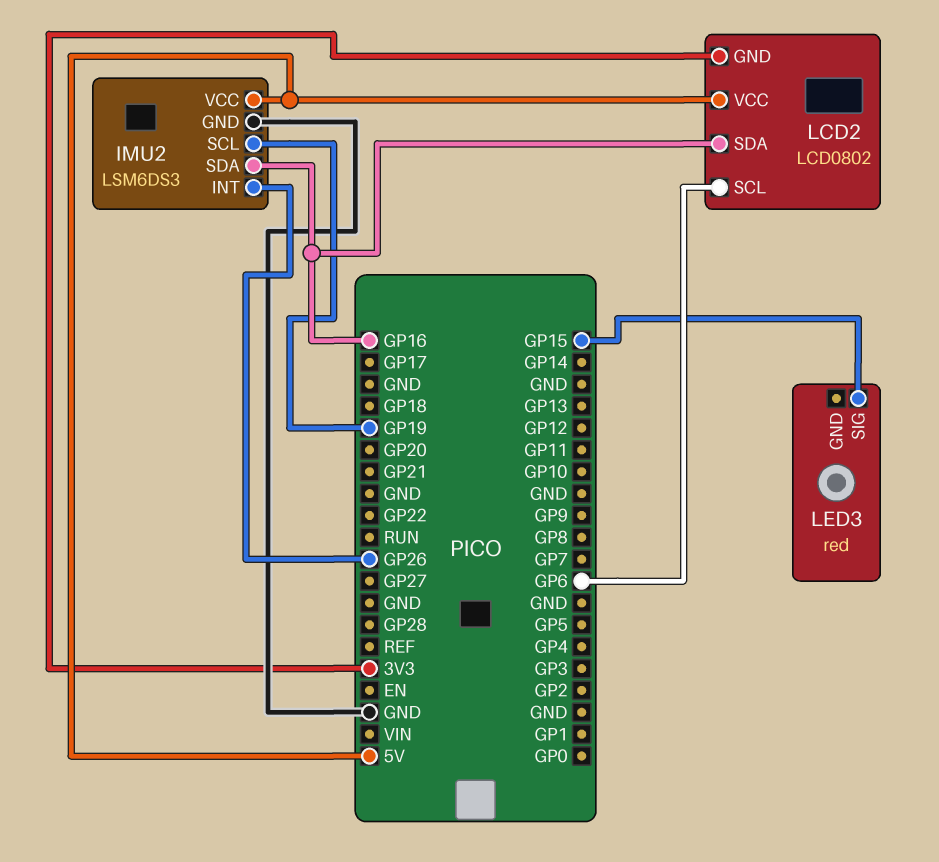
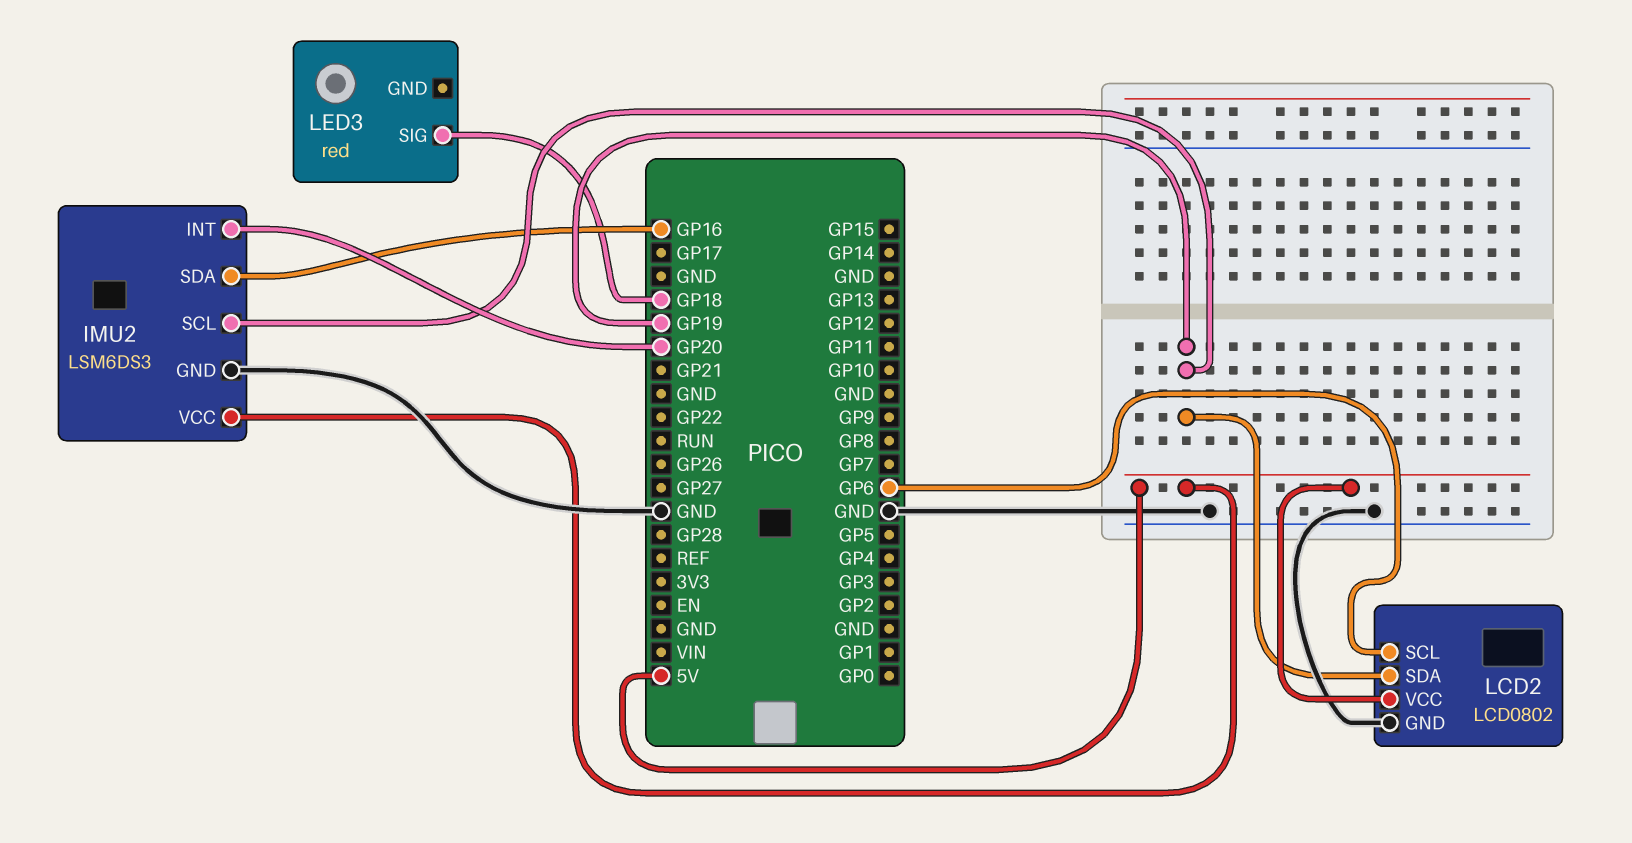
IMU2 pin INT: GP26 -> GP20
LCD2 pin GND: 3V3 -> GND
LCD2 pin SDA: GP16 -> GP19
LED3 pin SIG: GP15 -> GP18

